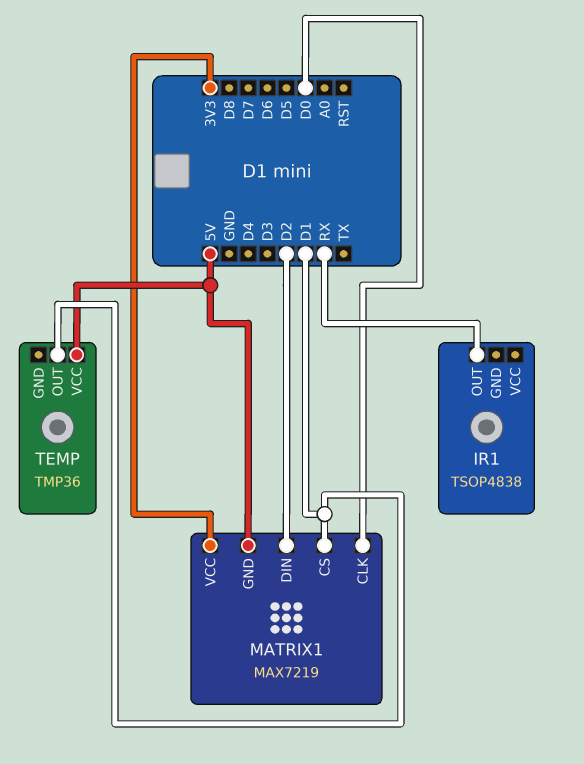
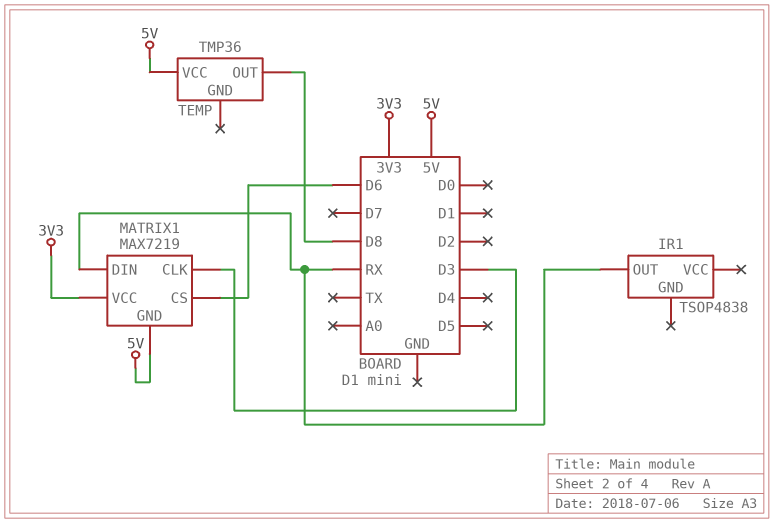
MATRIX1 pin CLK: D0 -> D3
MATRIX1 pin CS: D1 -> D6
MATRIX1 pin DIN: D2 -> RX
TEMP pin OUT: D1 -> D8

